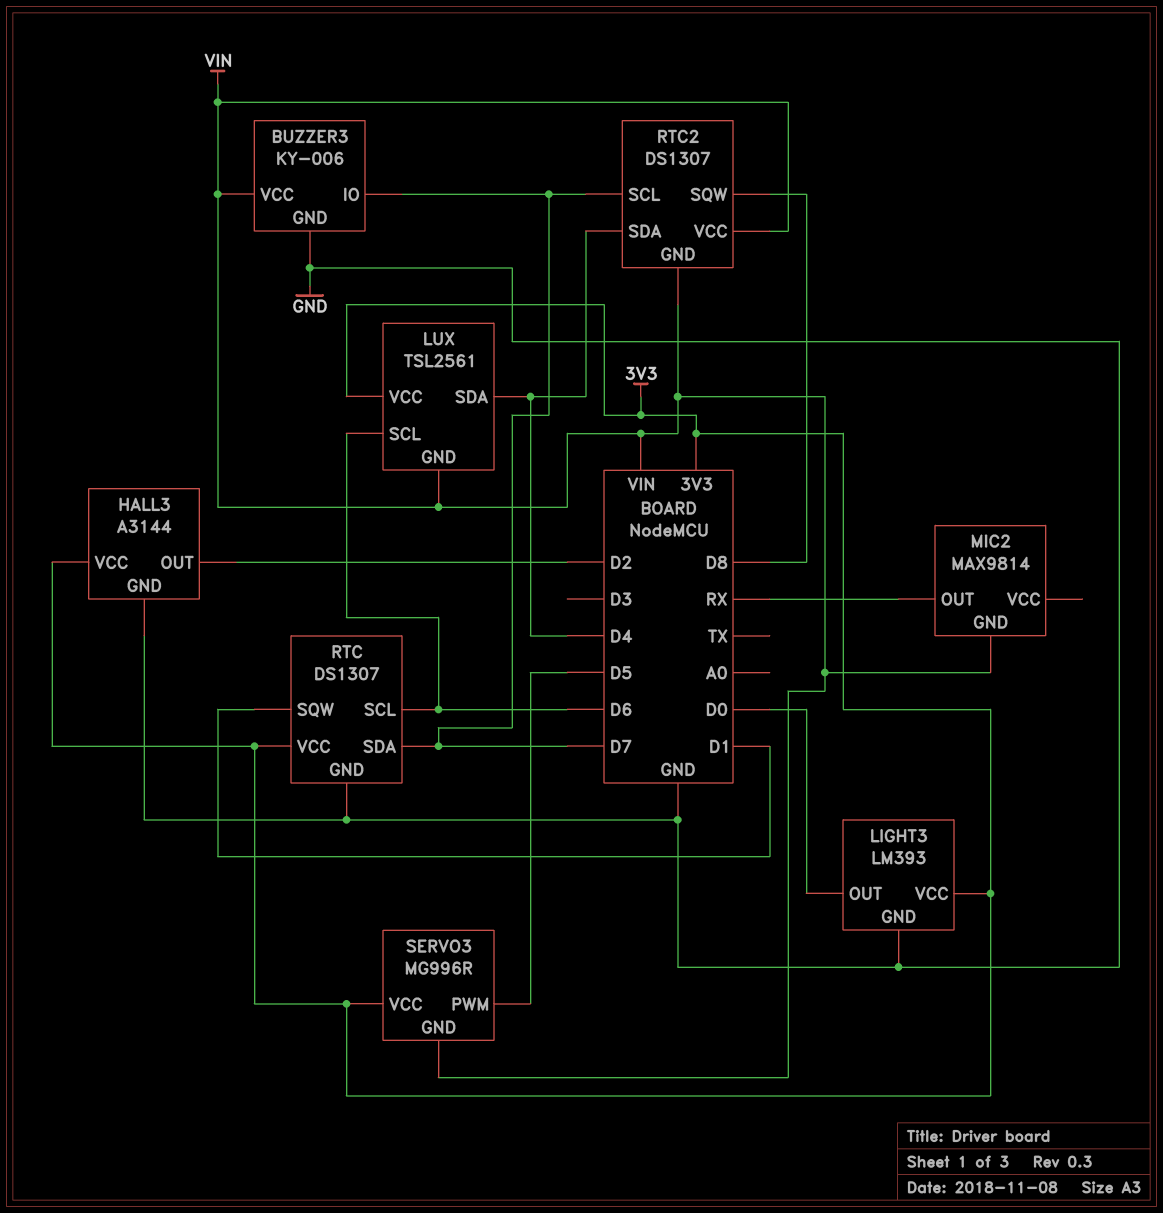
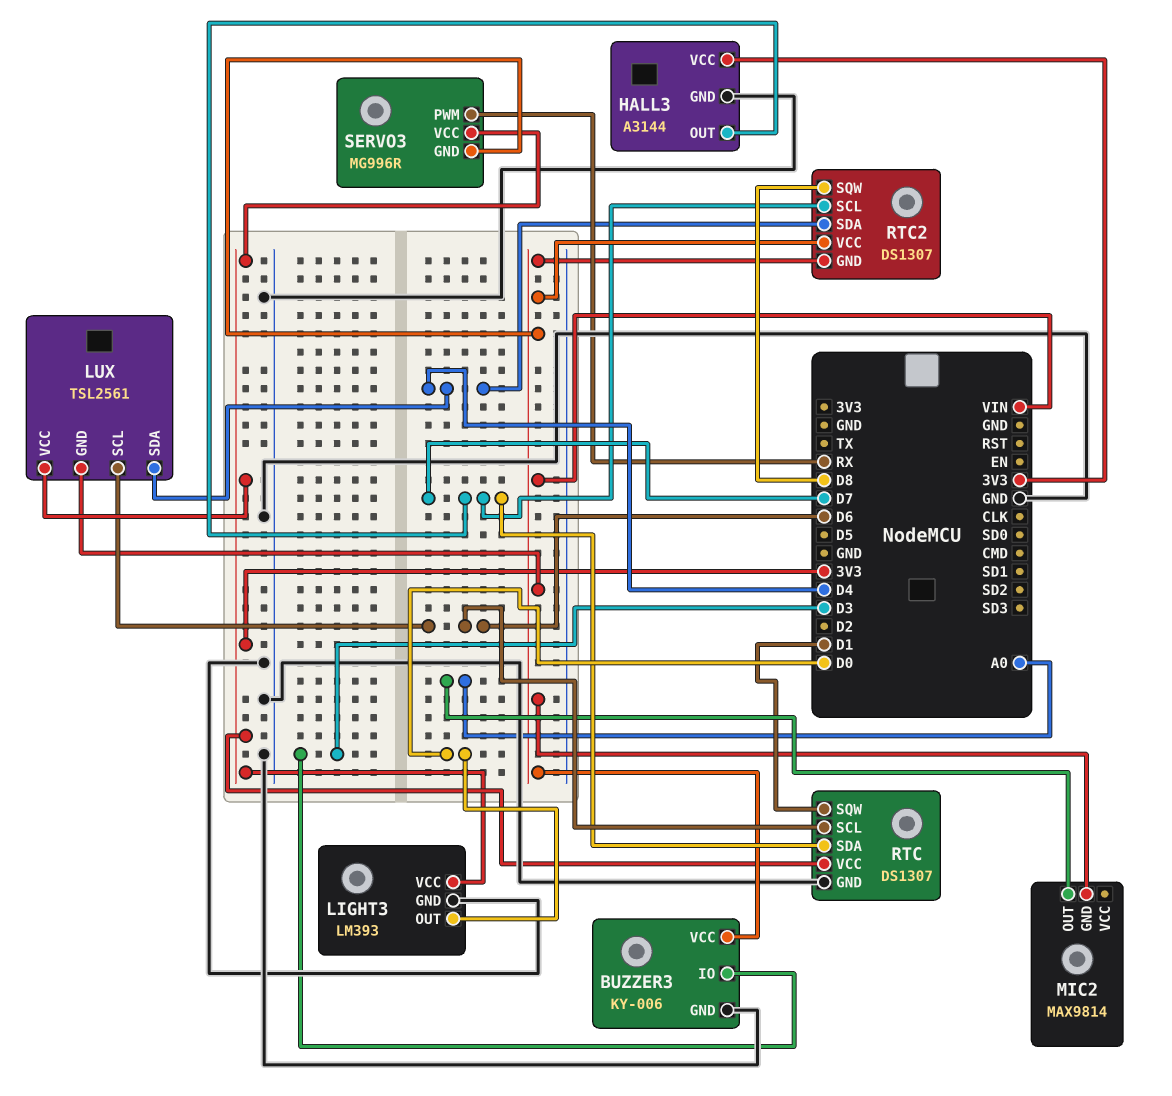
BUZZER3 pin IO: D7 -> D3
HALL3 pin OUT: D2 -> D7
MIC2 pin OUT: RX -> A0
SERVO3 pin PWM: D5 -> RX

